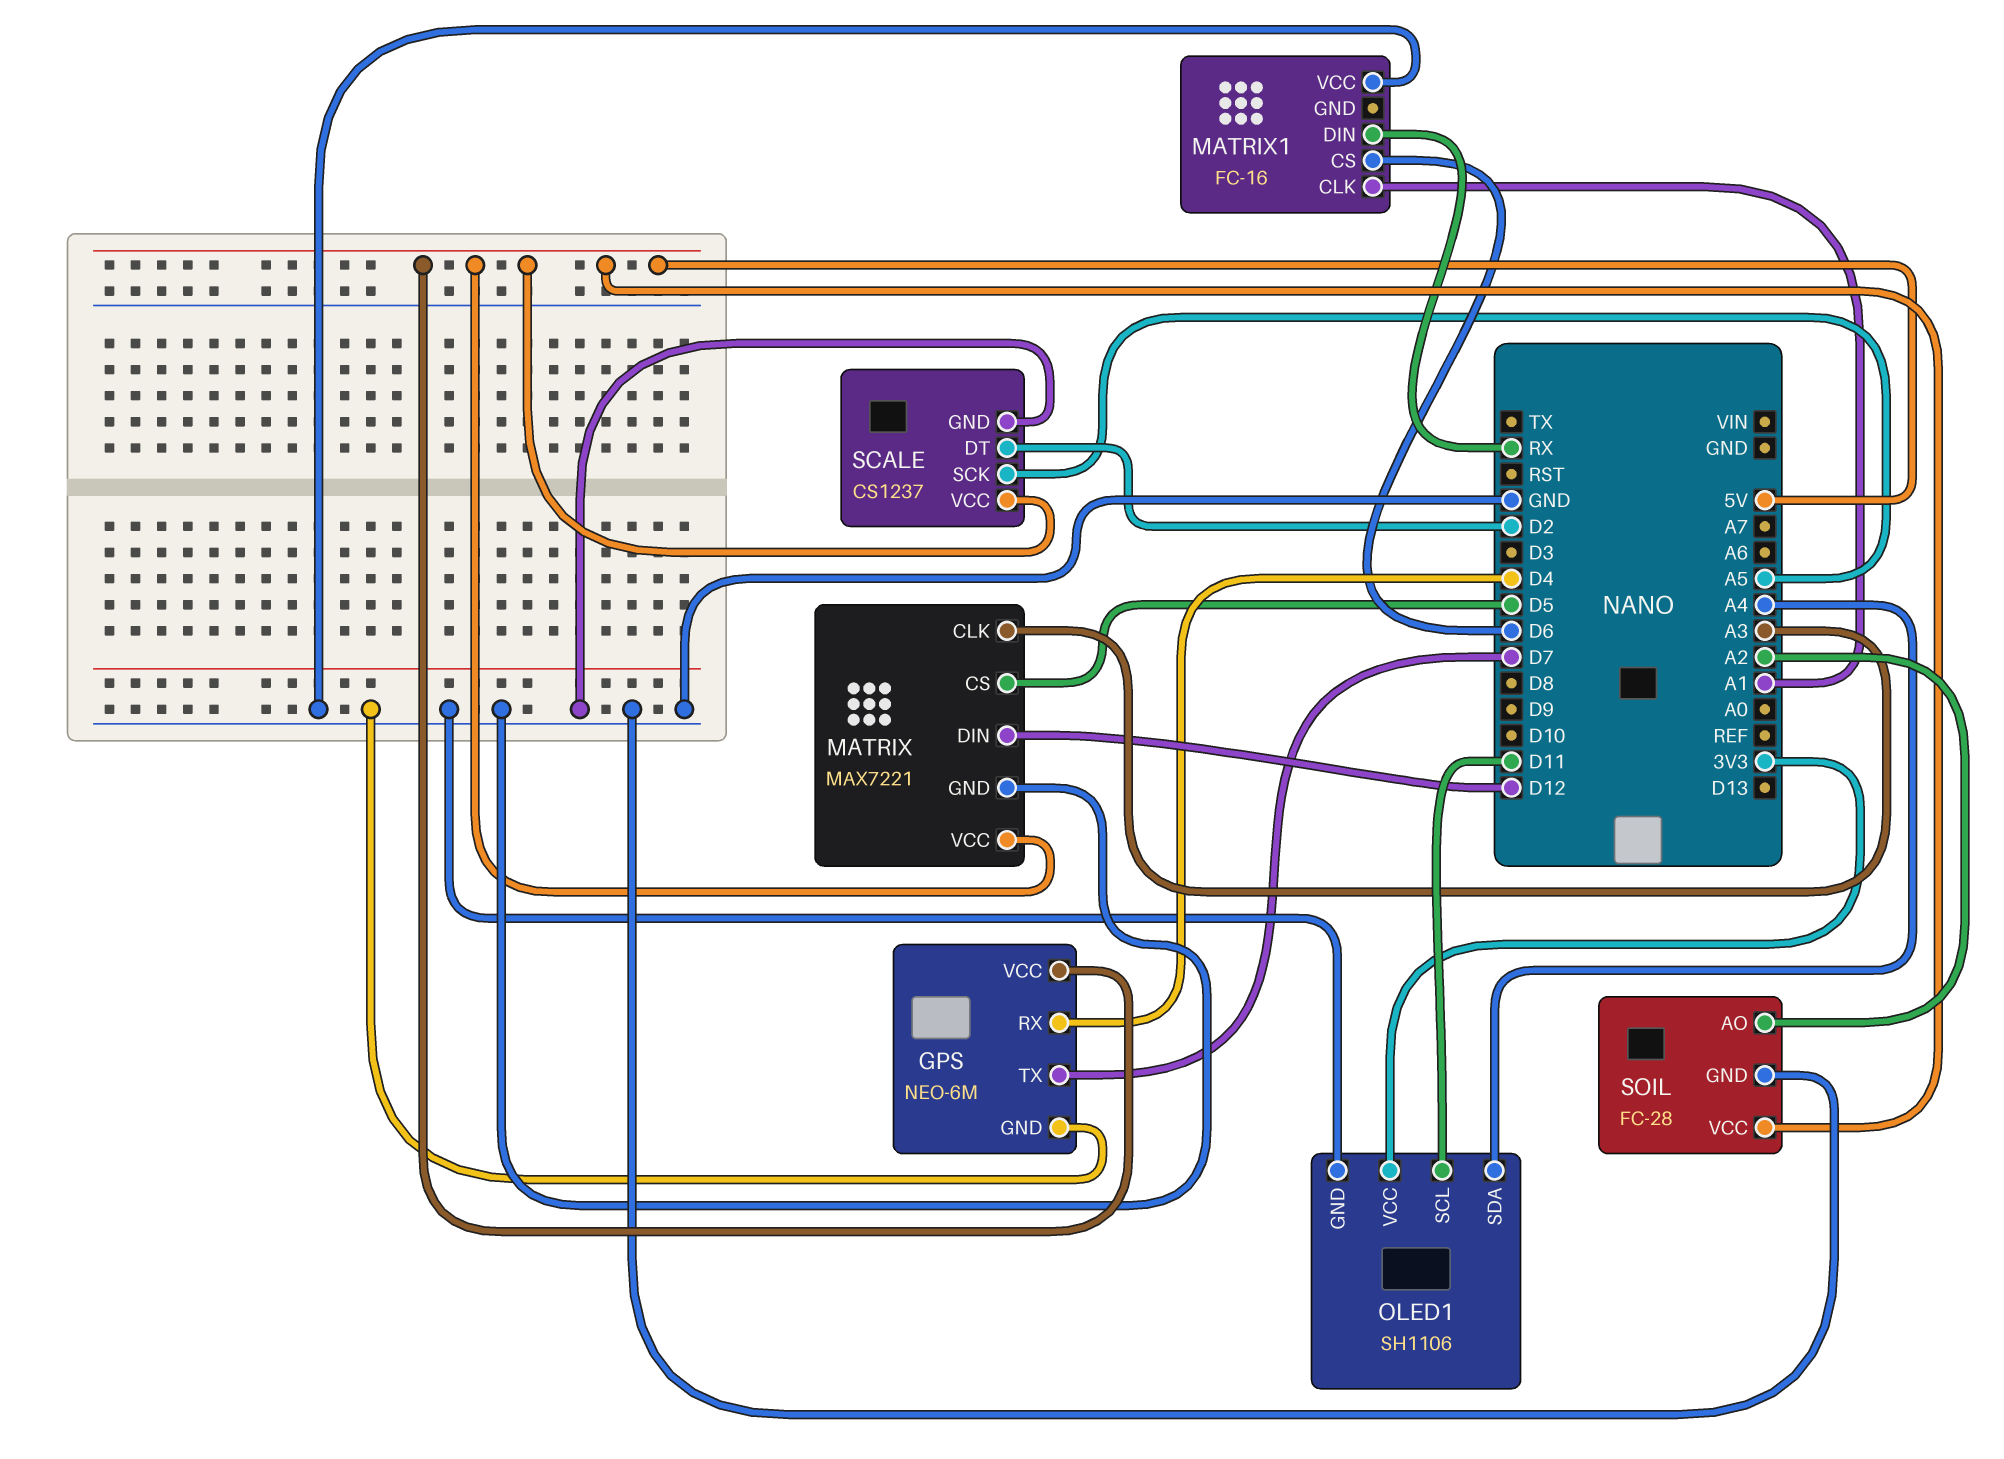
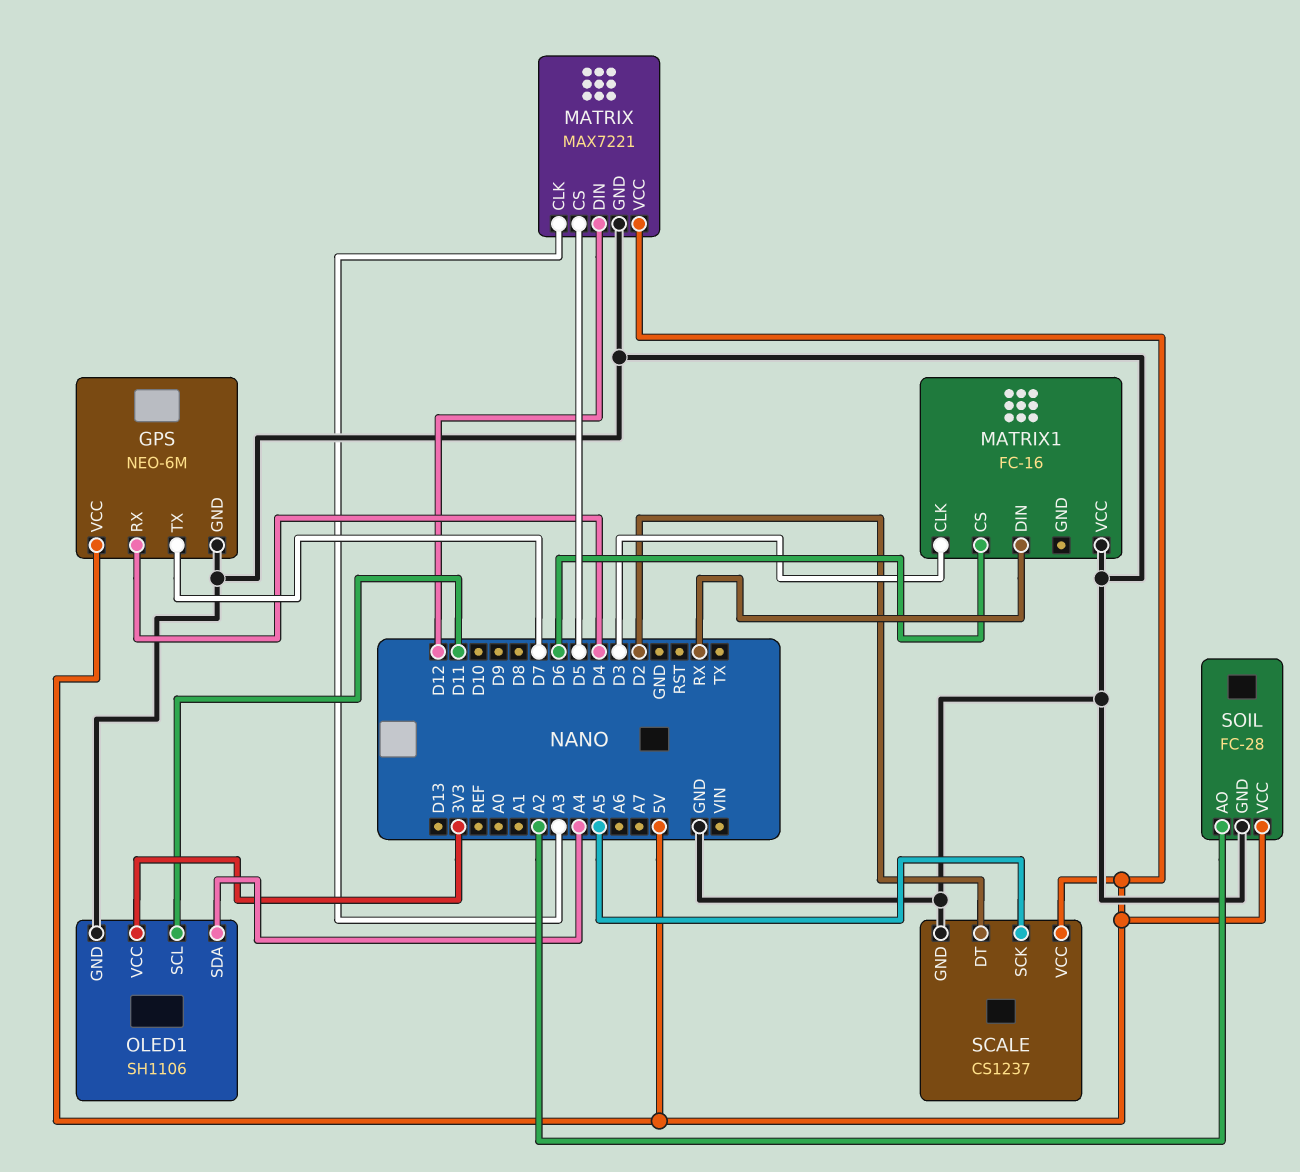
MATRIX1 pin CLK: A1 -> D3

